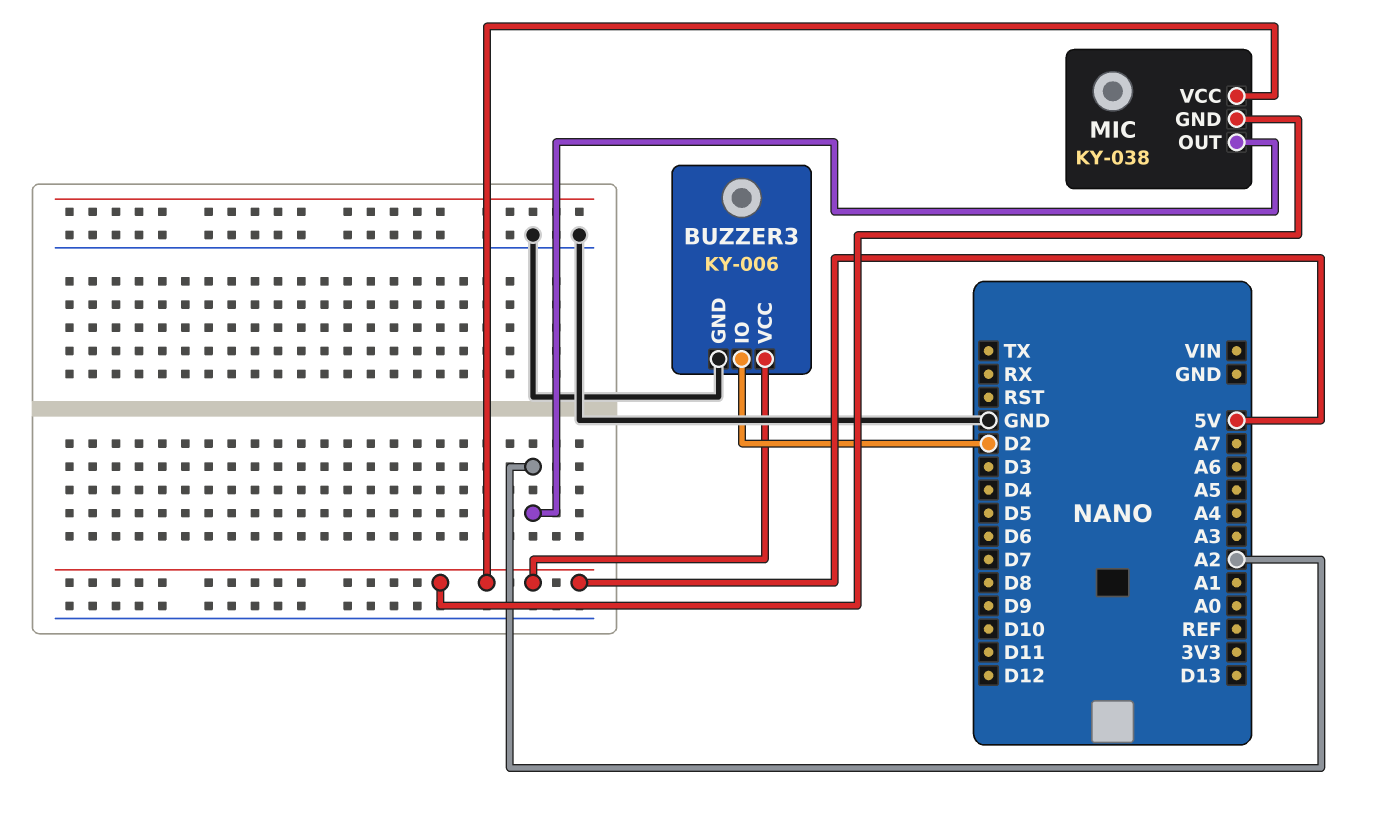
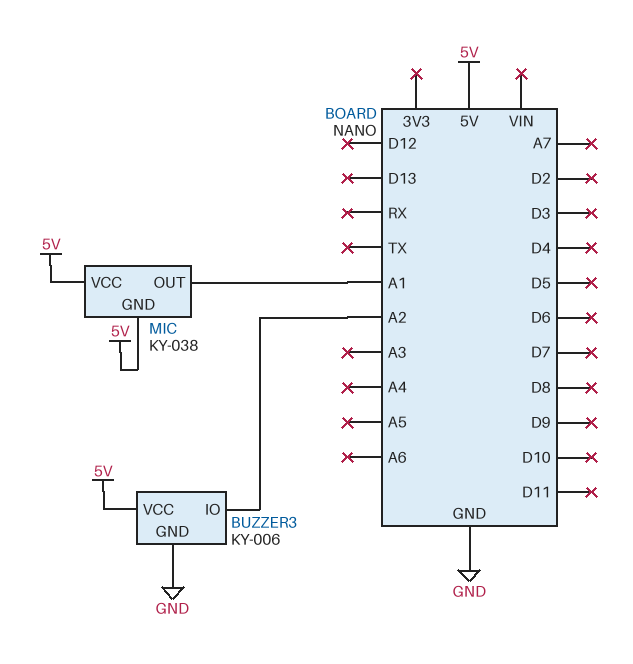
BUZZER3 pin IO: D2 -> A2
MIC pin OUT: A2 -> A1

